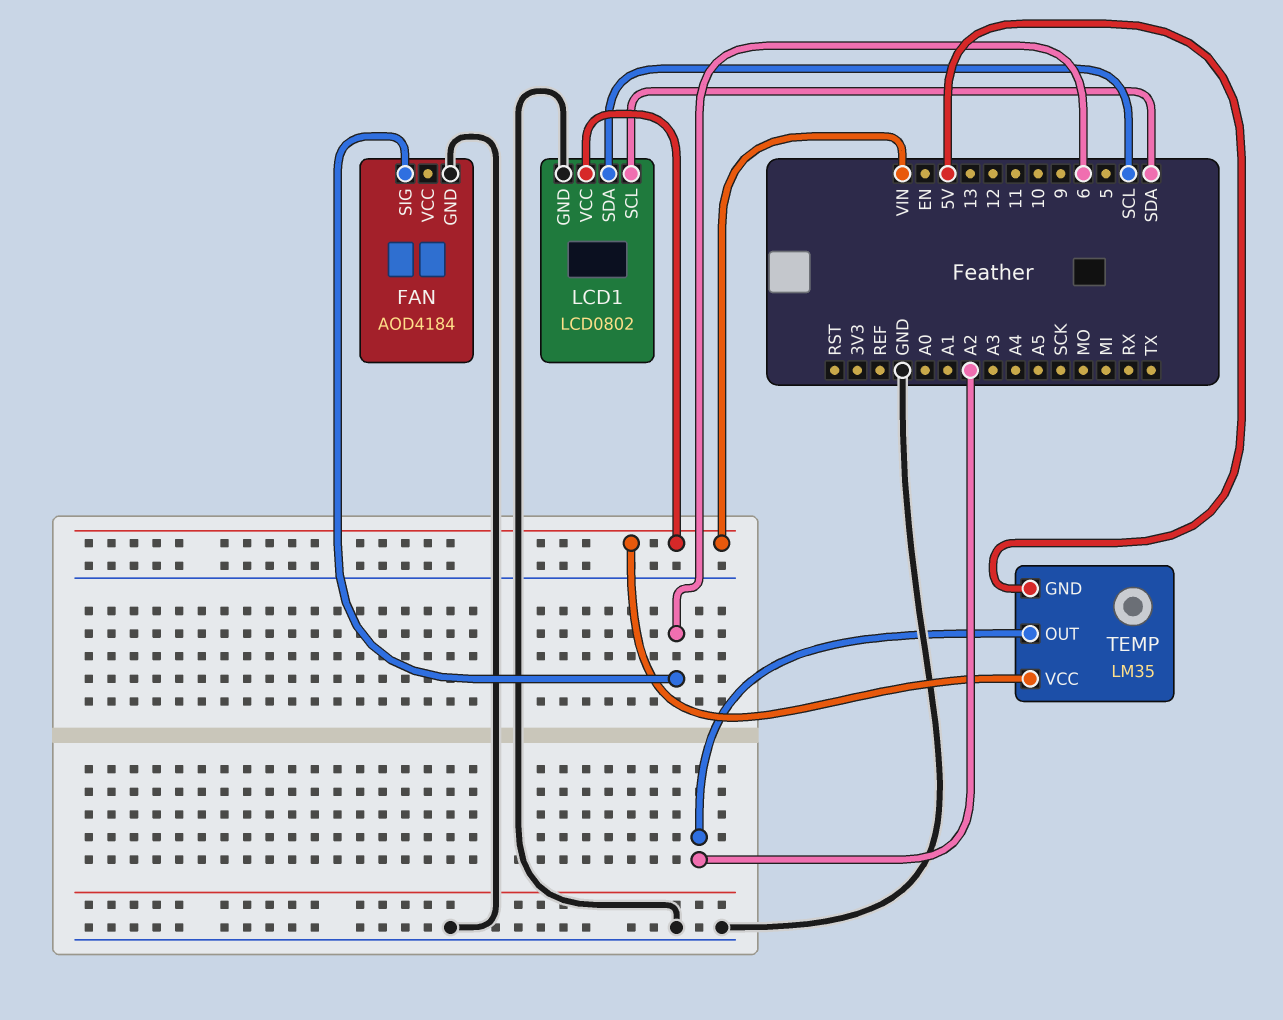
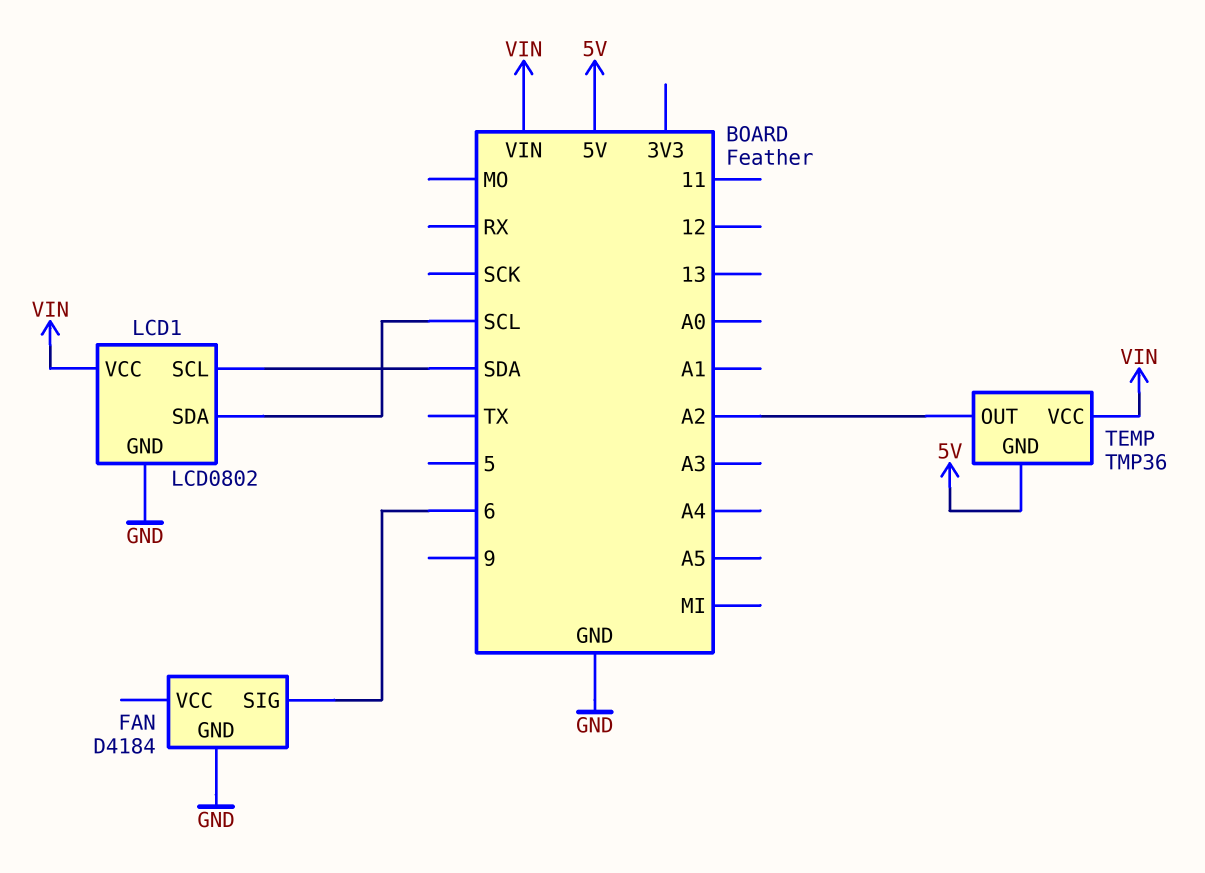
FAN: AOD4184 -> D4184
TEMP: LM35 -> TMP36

